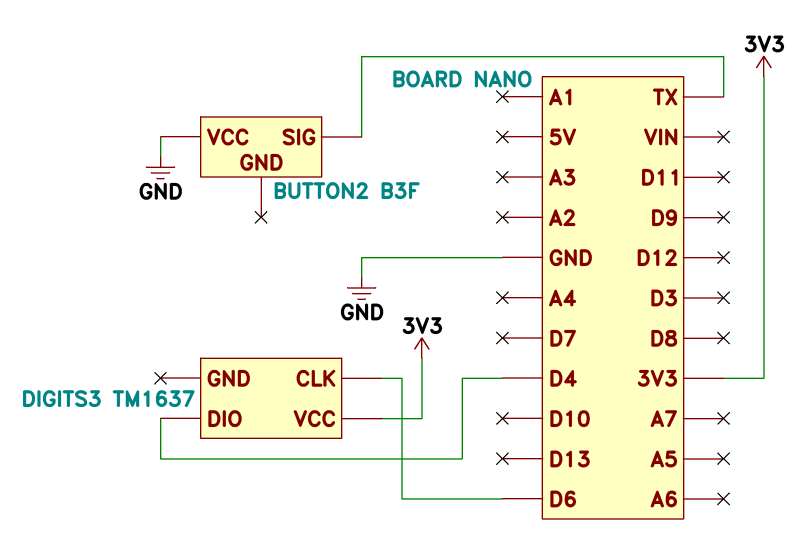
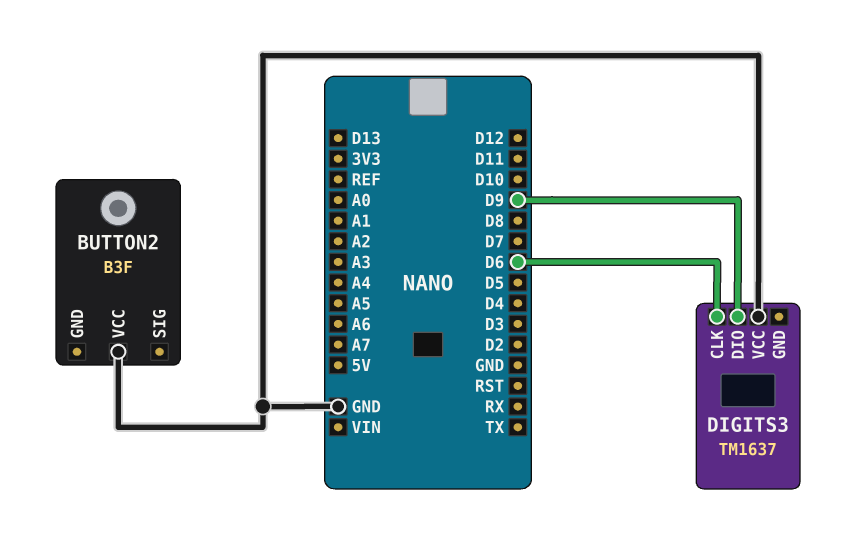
BUTTON2 pin SIG: TX -> none
DIGITS3 pin DIO: D4 -> D9
DIGITS3 pin VCC: 3V3 -> GND

